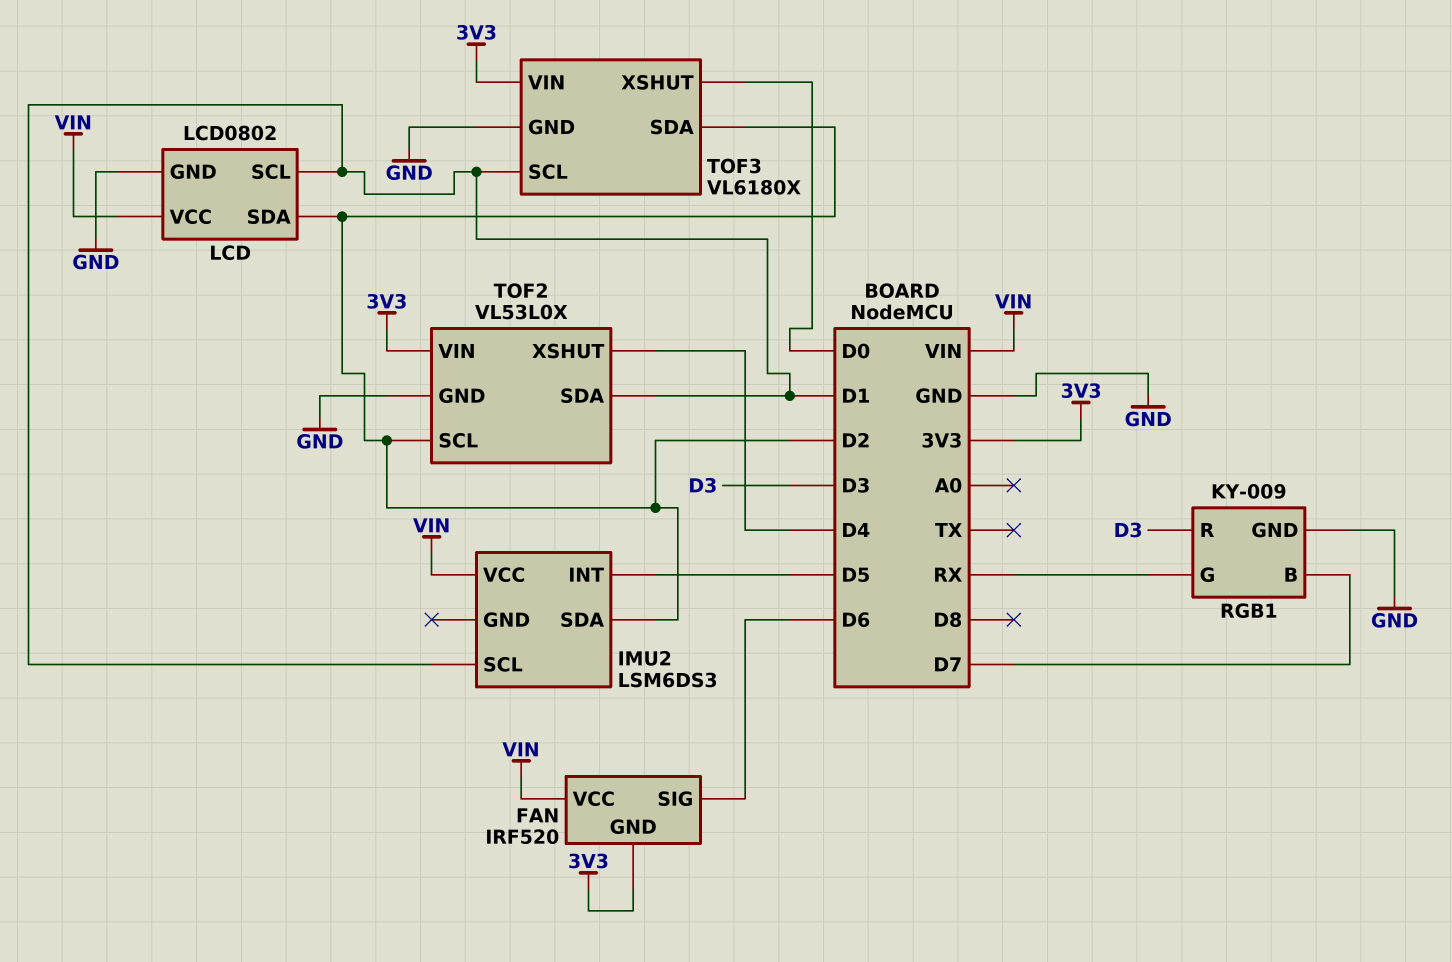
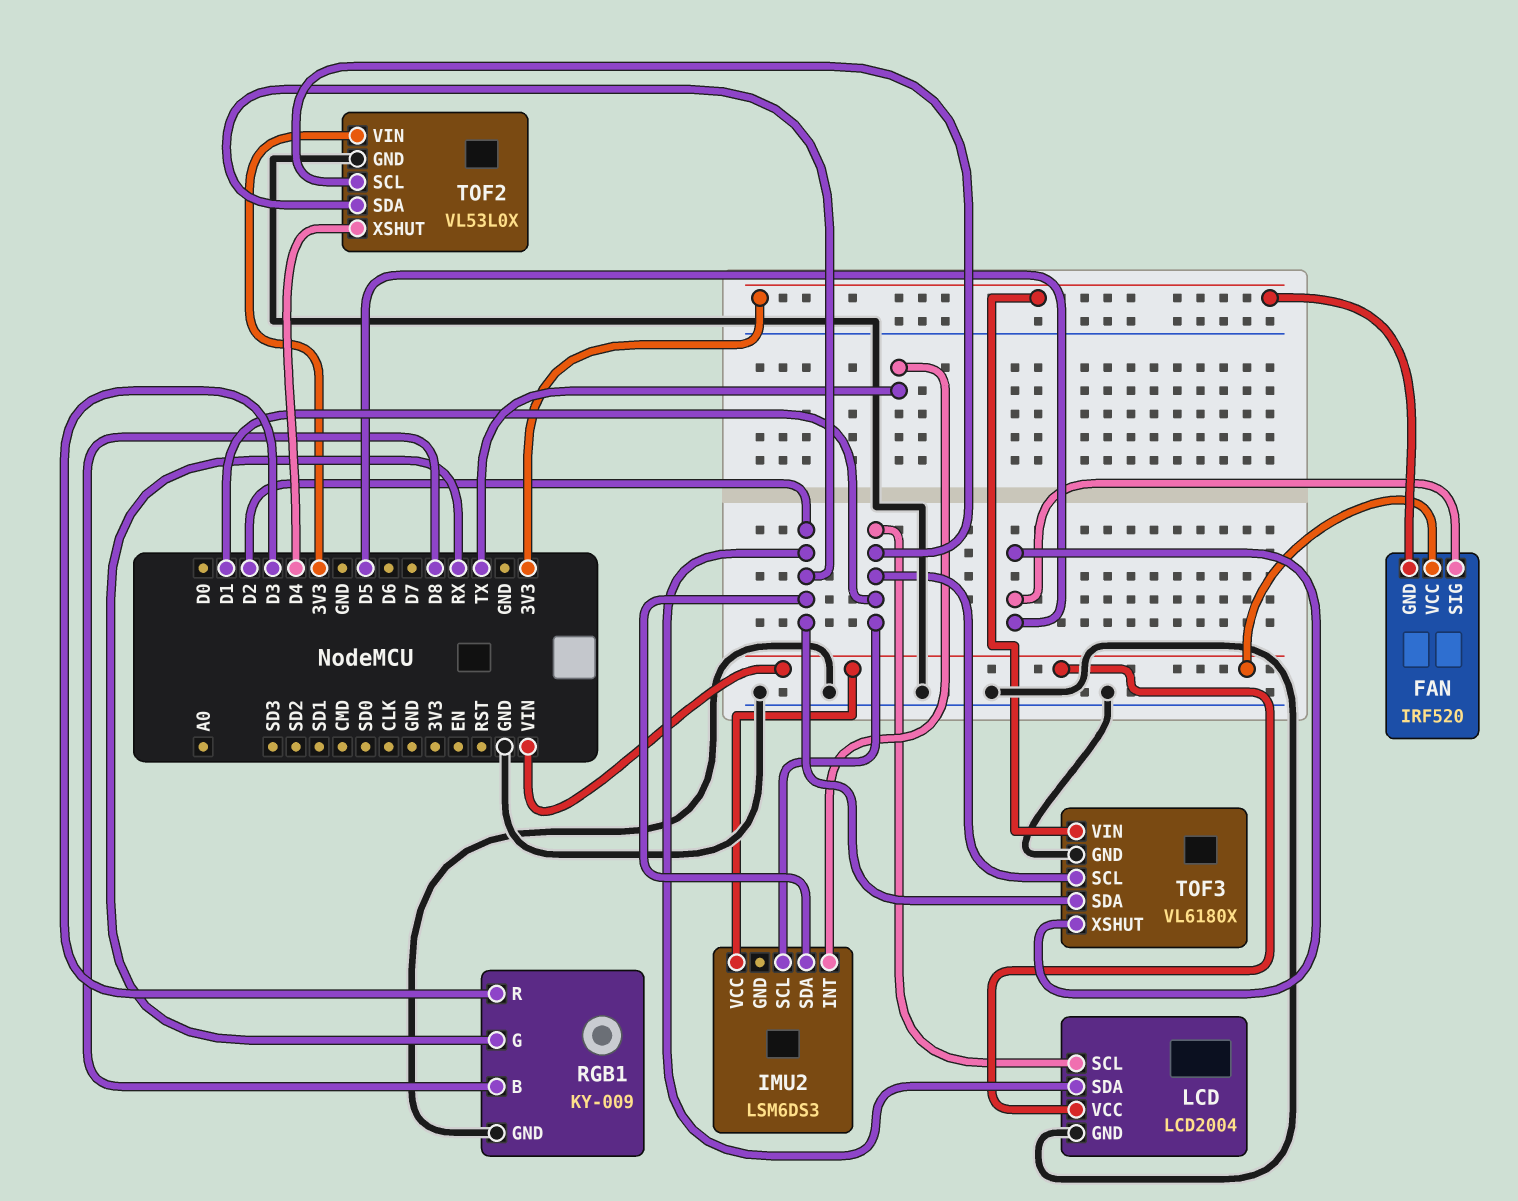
FAN pin SIG: D6 -> D5
IMU2 pin INT: D5 -> TX
LCD: LCD0802 -> LCD2004
RGB1 pin B: D7 -> D8
TOF2 pin SCL: D2 -> D1
TOF2 pin SDA: D1 -> D2
TOF3 pin XSHUT: D0 -> D5

